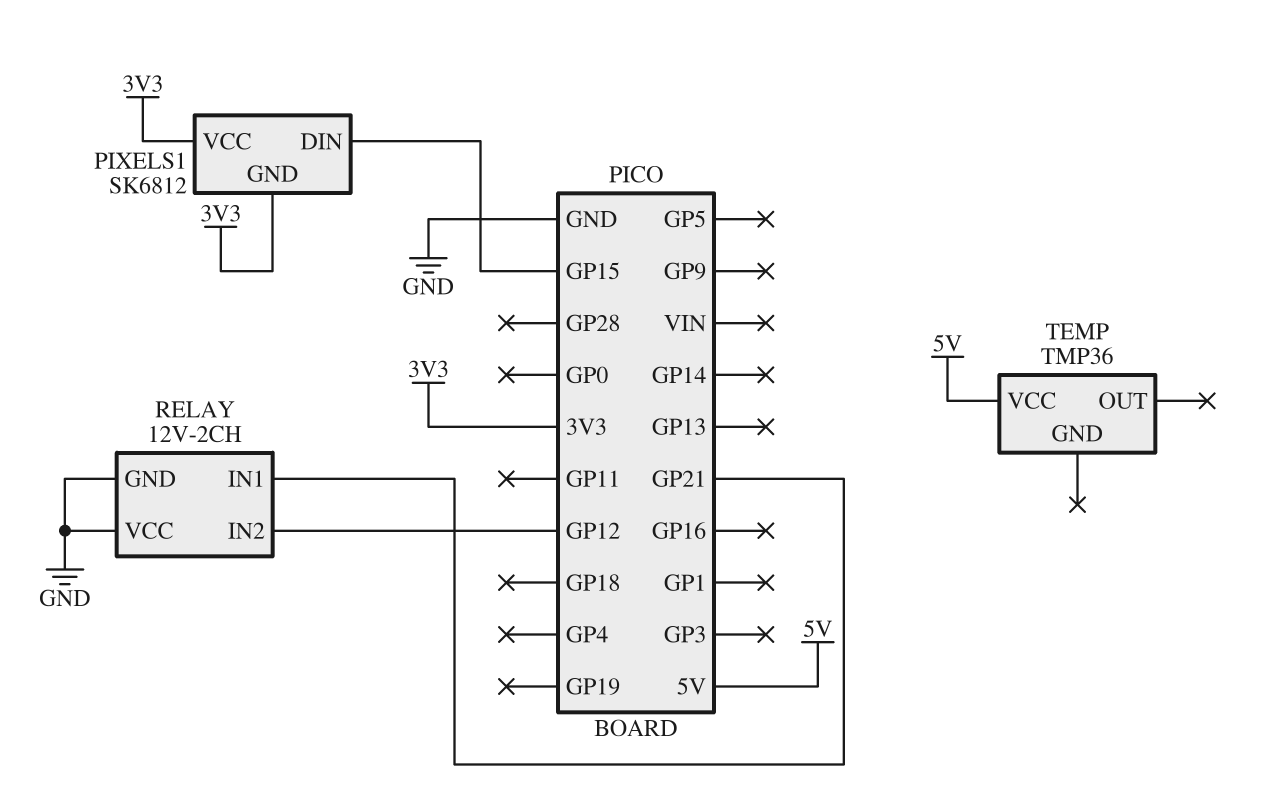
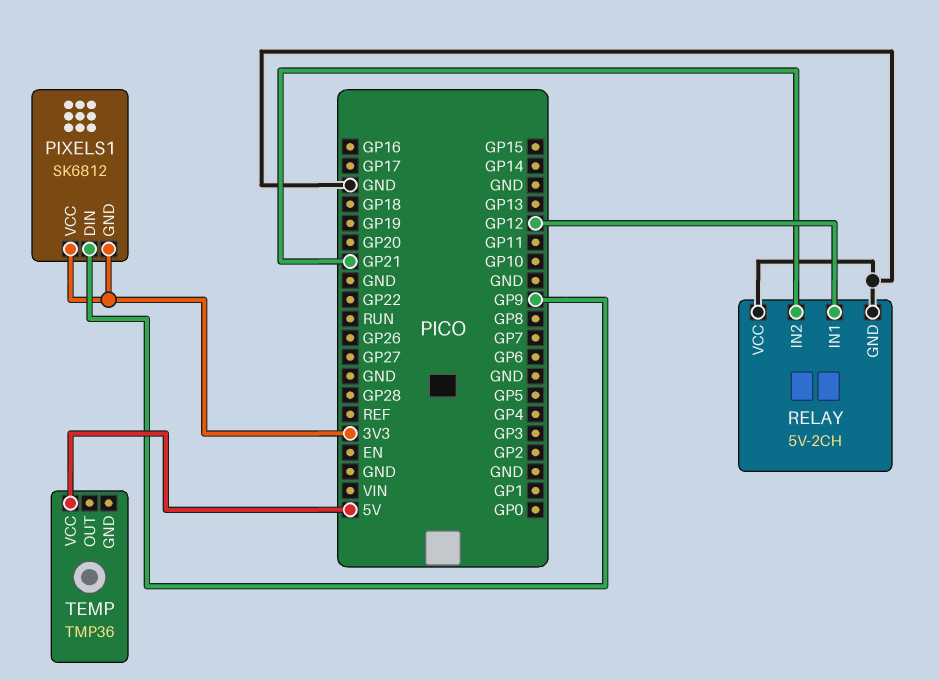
PIXELS1 pin DIN: GP15 -> GP9
RELAY: 12V-2CH -> 5V-2CH
RELAY pin IN1: GP21 -> GP12
RELAY pin IN2: GP12 -> GP21

